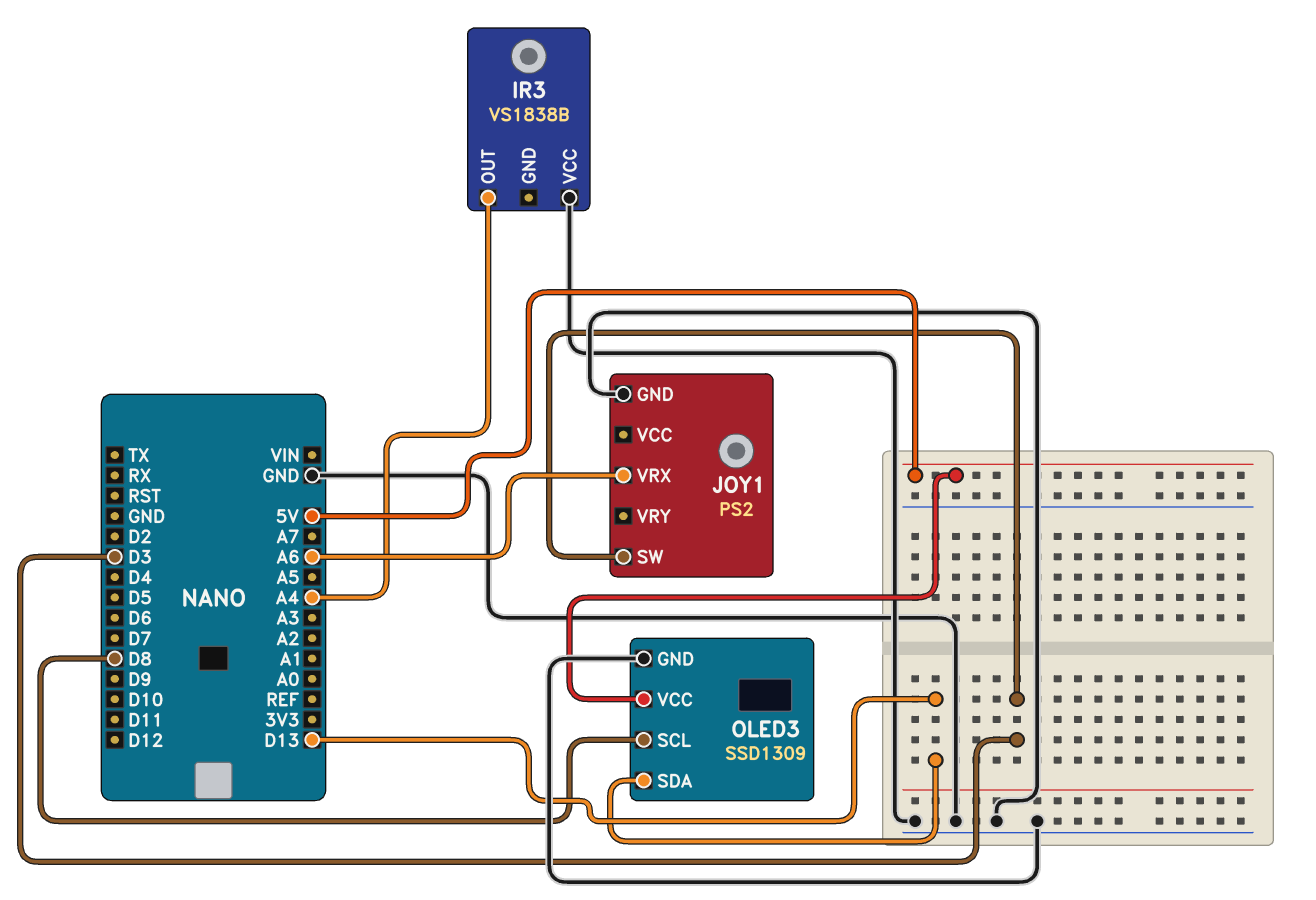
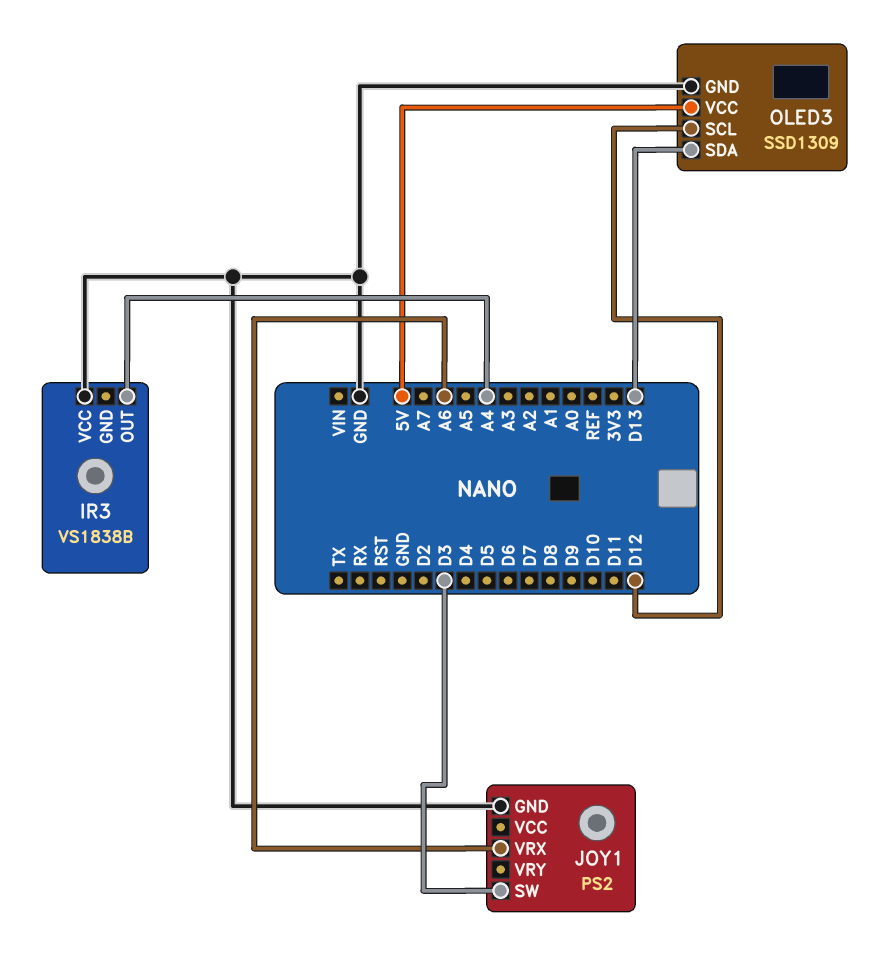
OLED3 pin SCL: D8 -> D12

